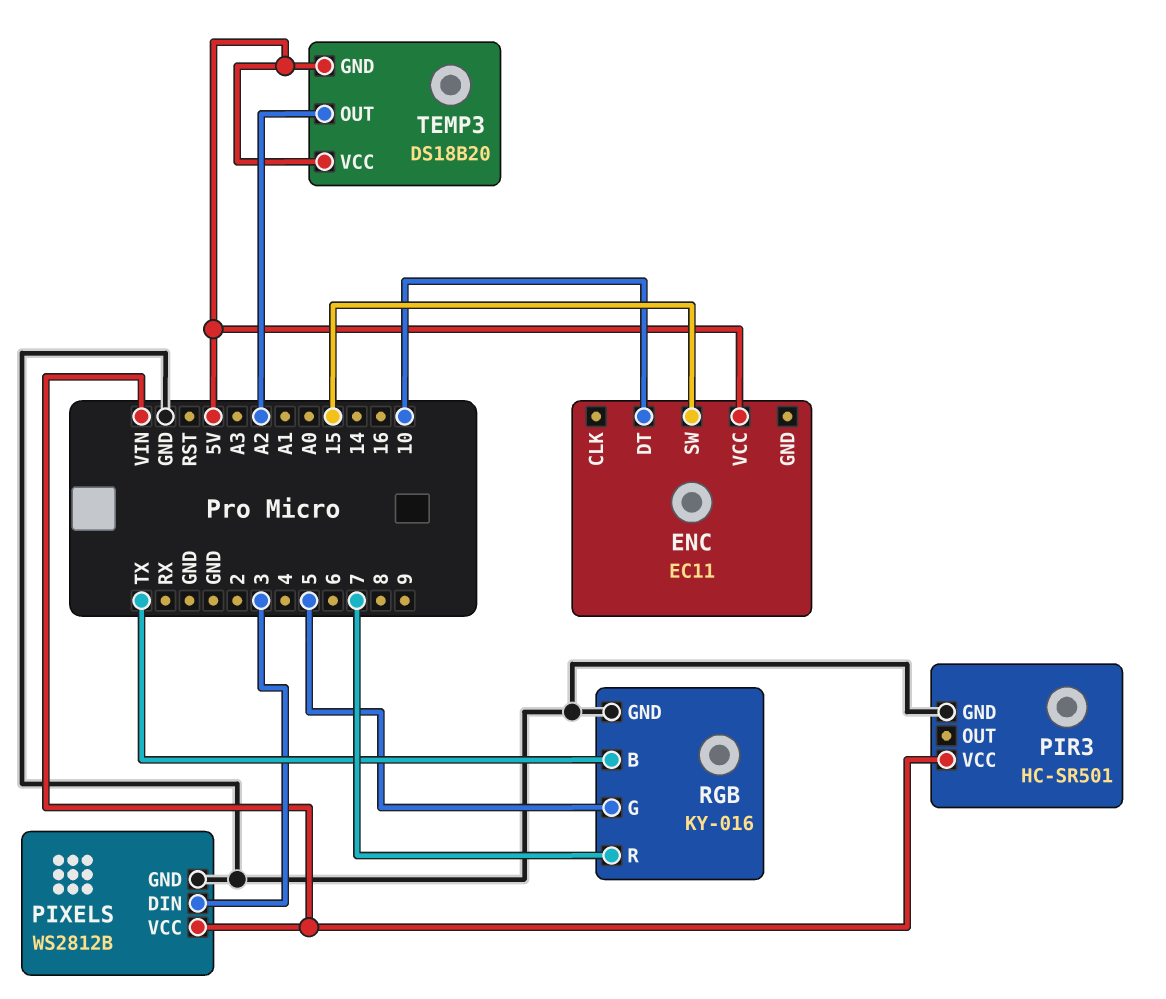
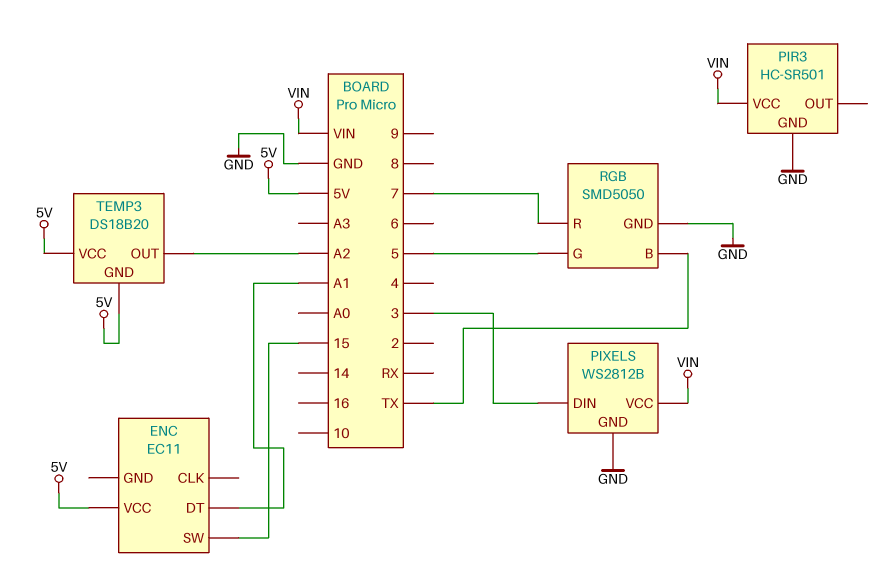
ENC pin DT: 10 -> A1
RGB: KY-016 -> SMD5050

